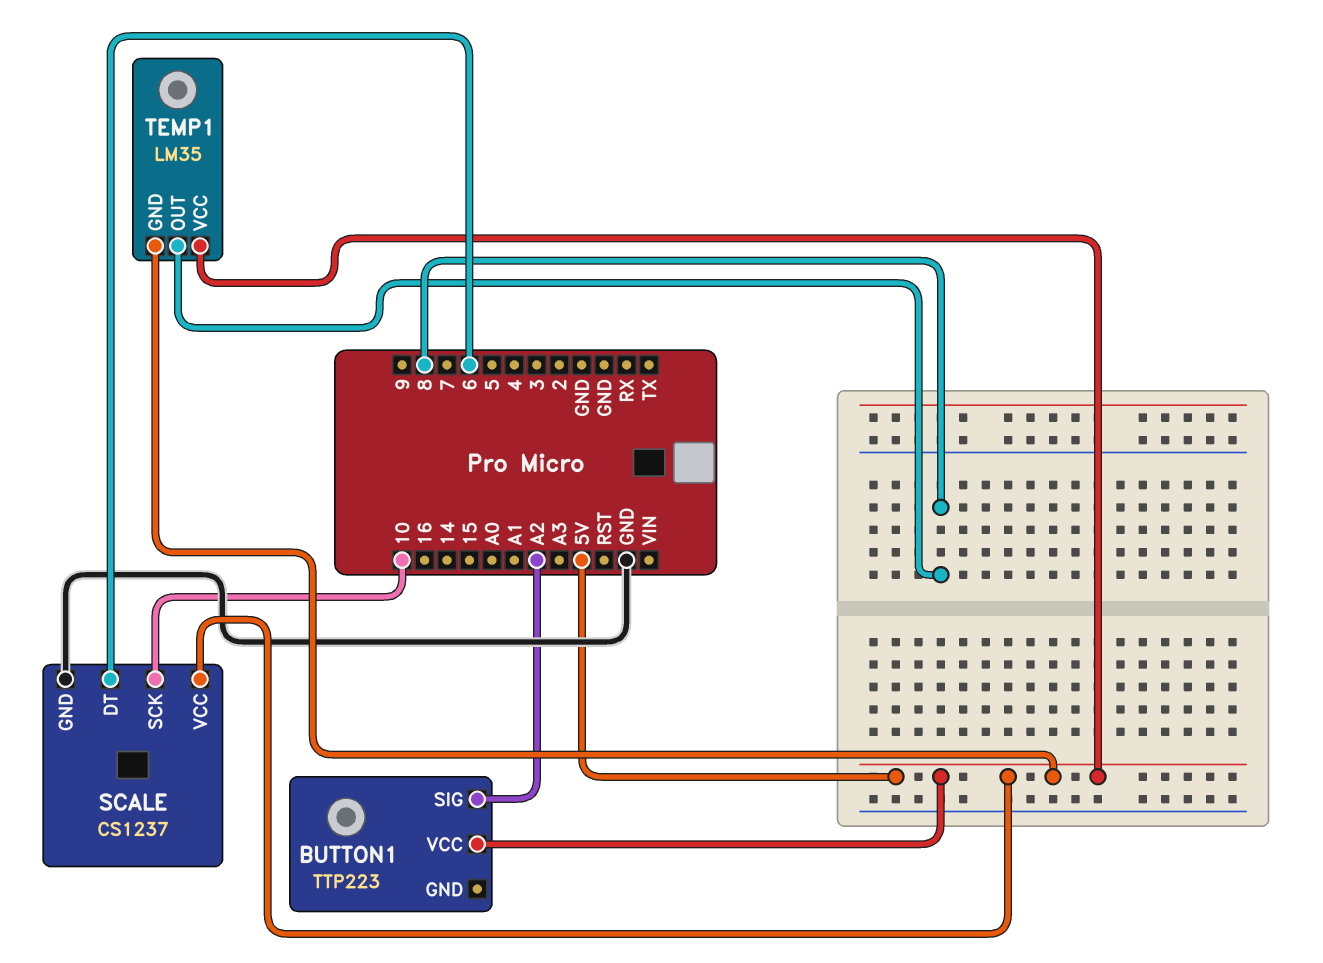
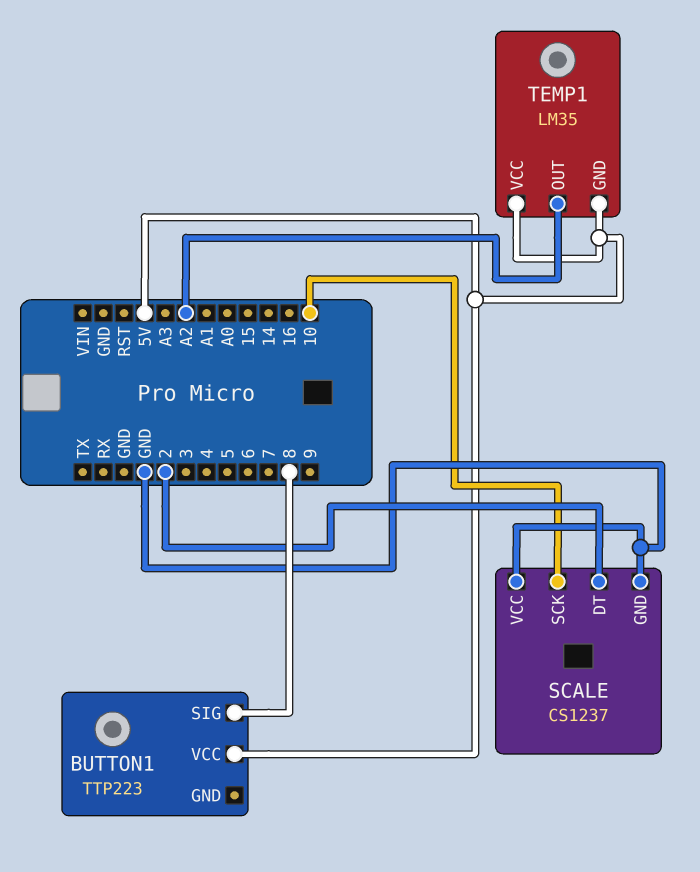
BUTTON1 pin SIG: A2 -> 8
SCALE pin DT: 6 -> 2
SCALE pin VCC: 5V -> GND
TEMP1 pin OUT: 8 -> A2

